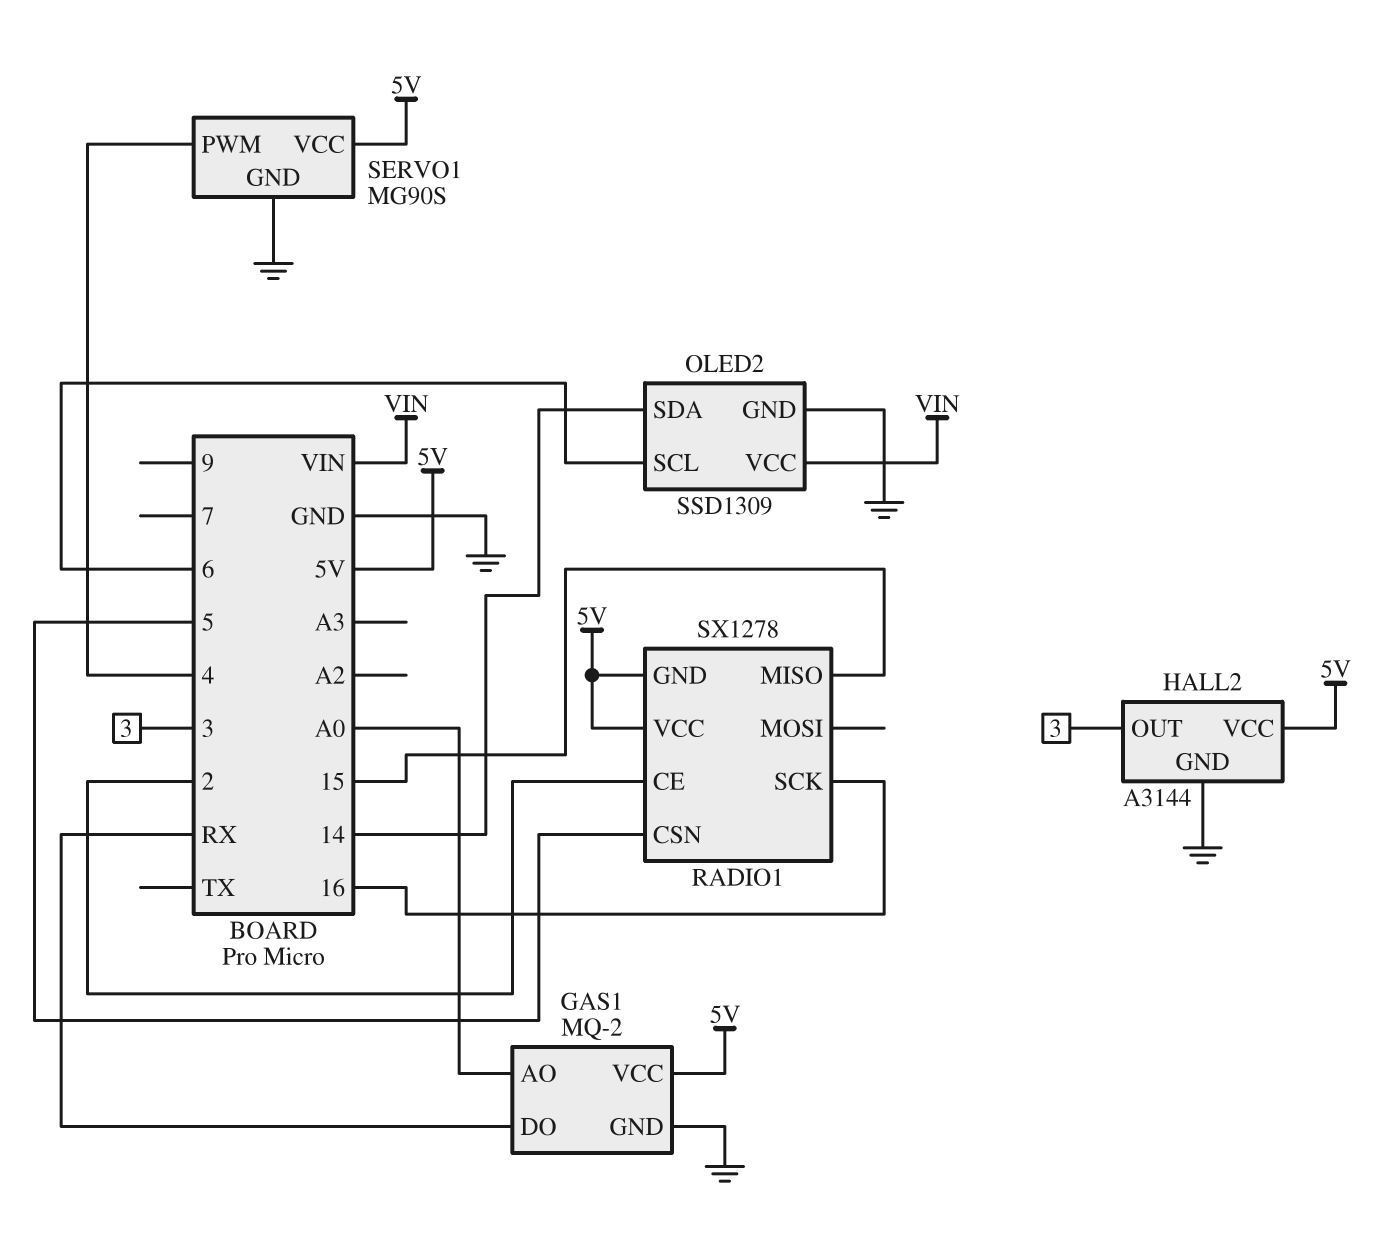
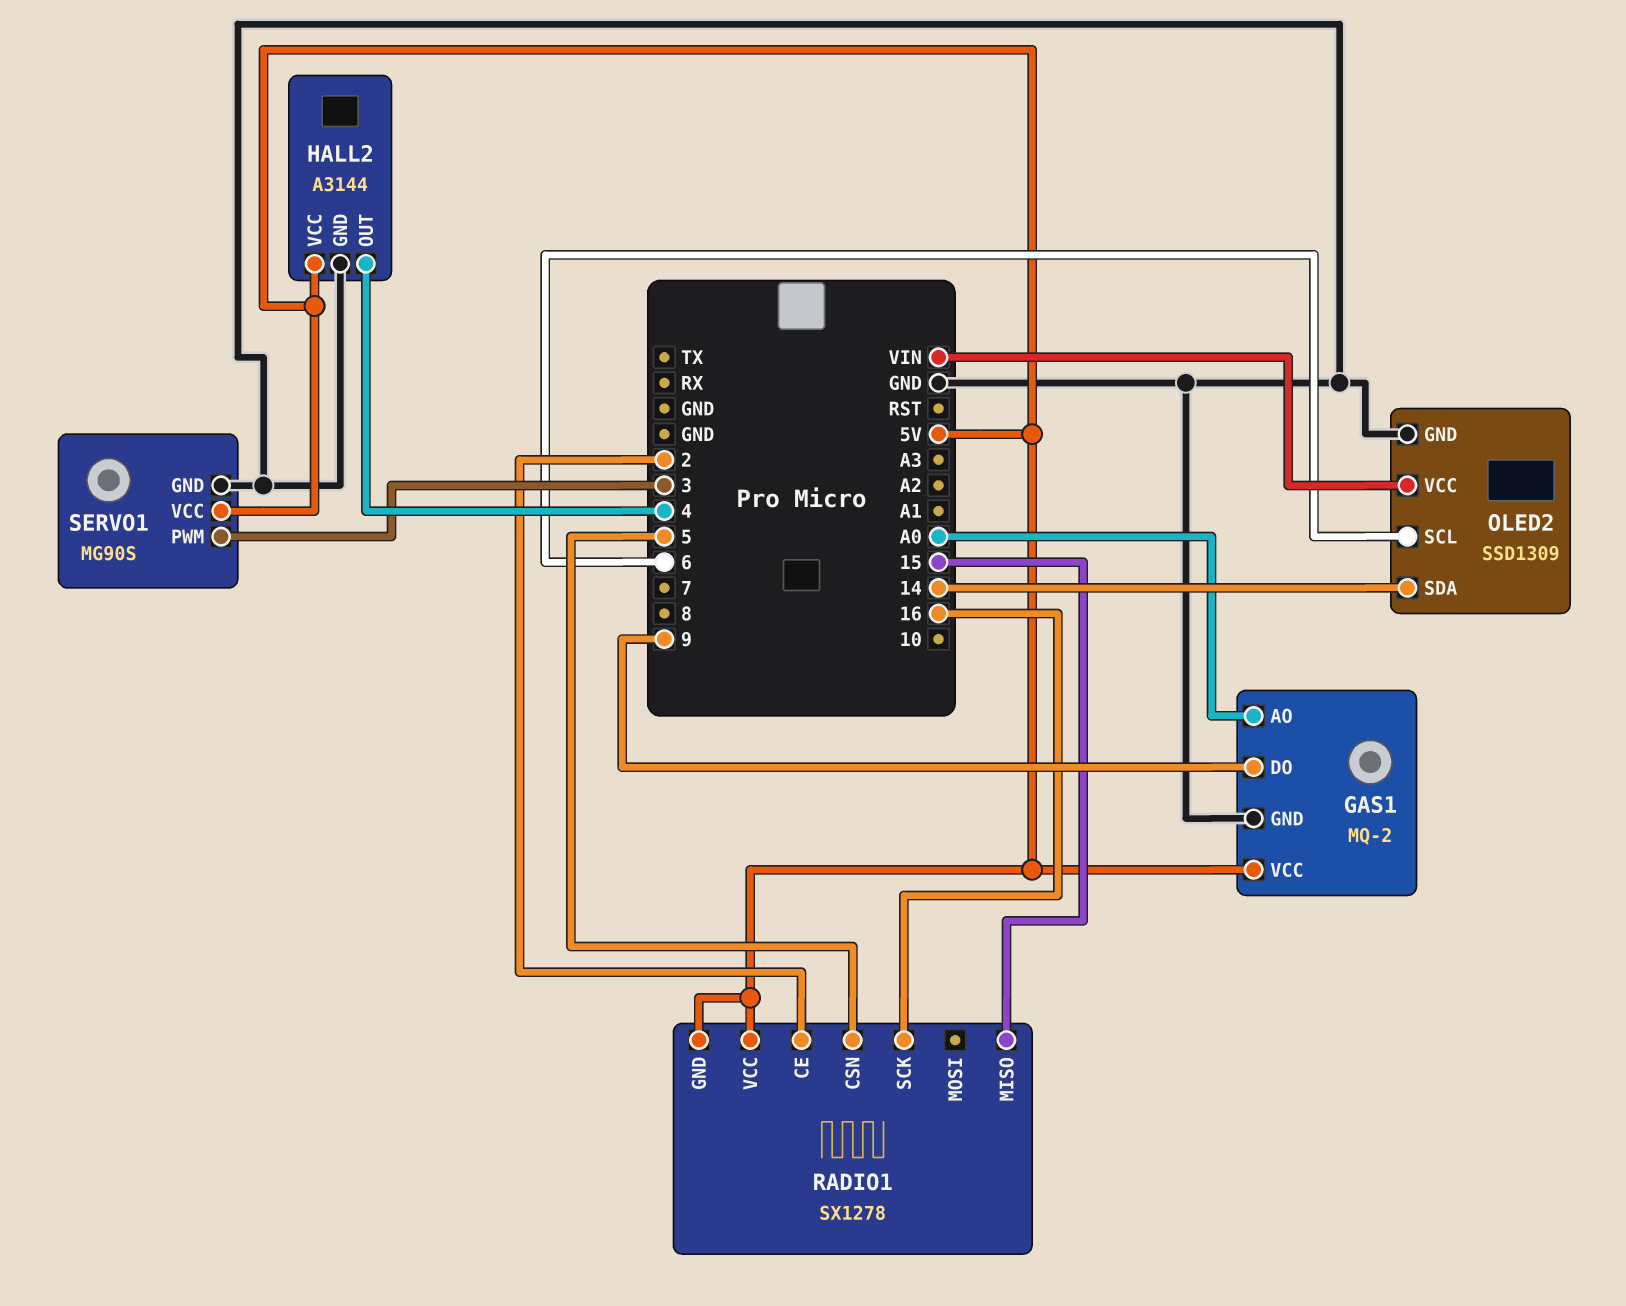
GAS1 pin DO: RX -> 9
HALL2 pin OUT: 3 -> 4
SERVO1 pin PWM: 4 -> 3

